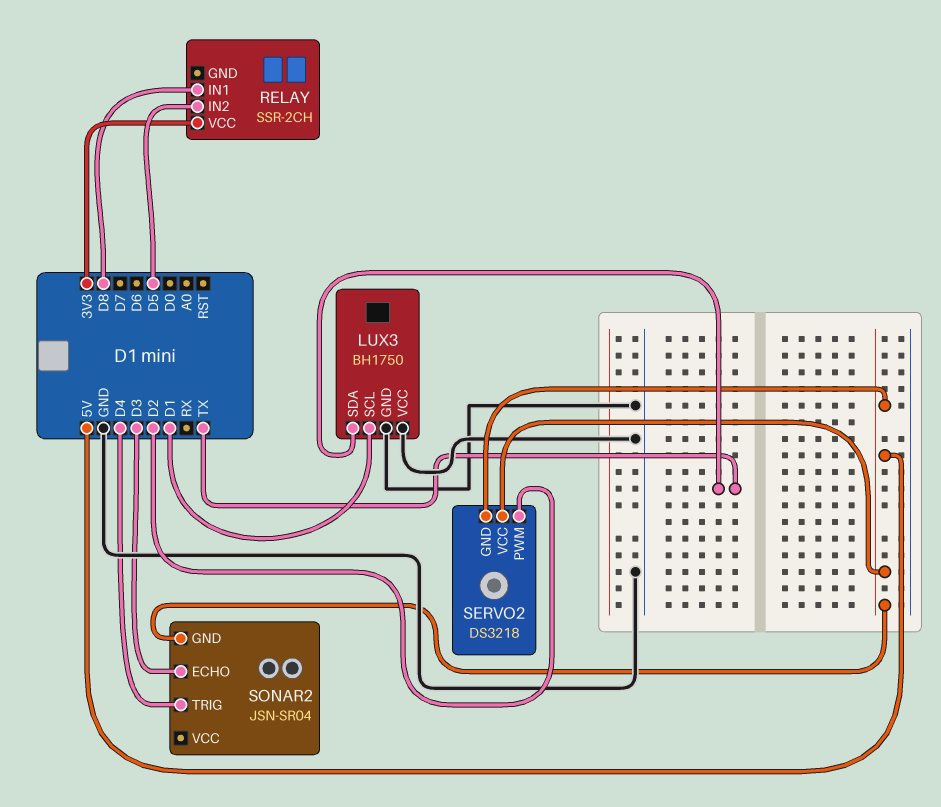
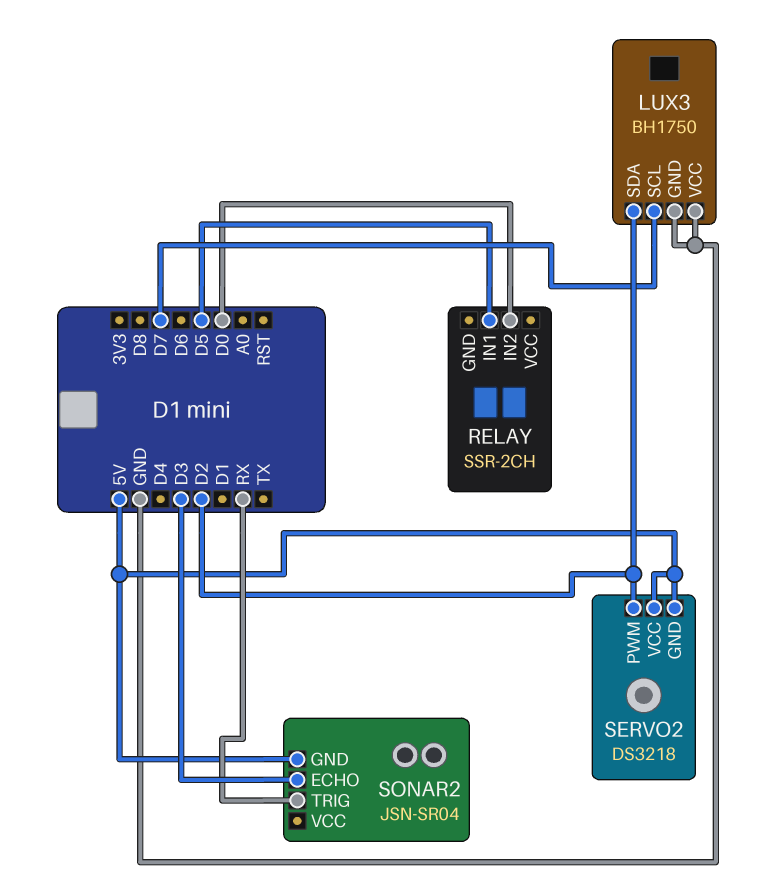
LUX3 pin SCL: D1 -> D7
LUX3 pin SDA: TX -> D2
RELAY pin IN1: D8 -> D5
RELAY pin IN2: D5 -> D0
RELAY pin VCC: 3V3 -> none
SONAR2 pin TRIG: D4 -> RX

